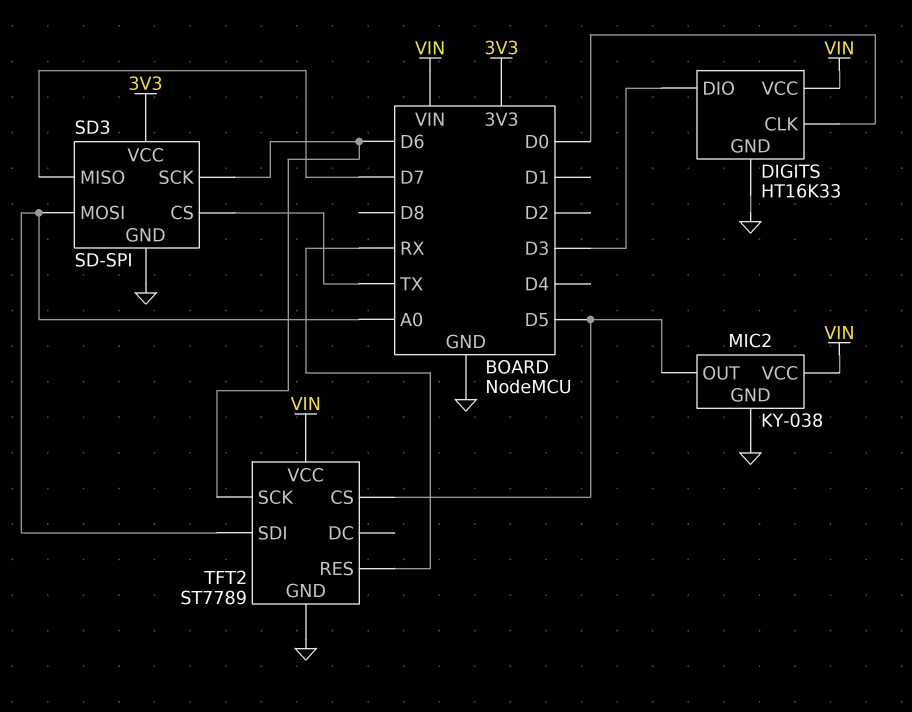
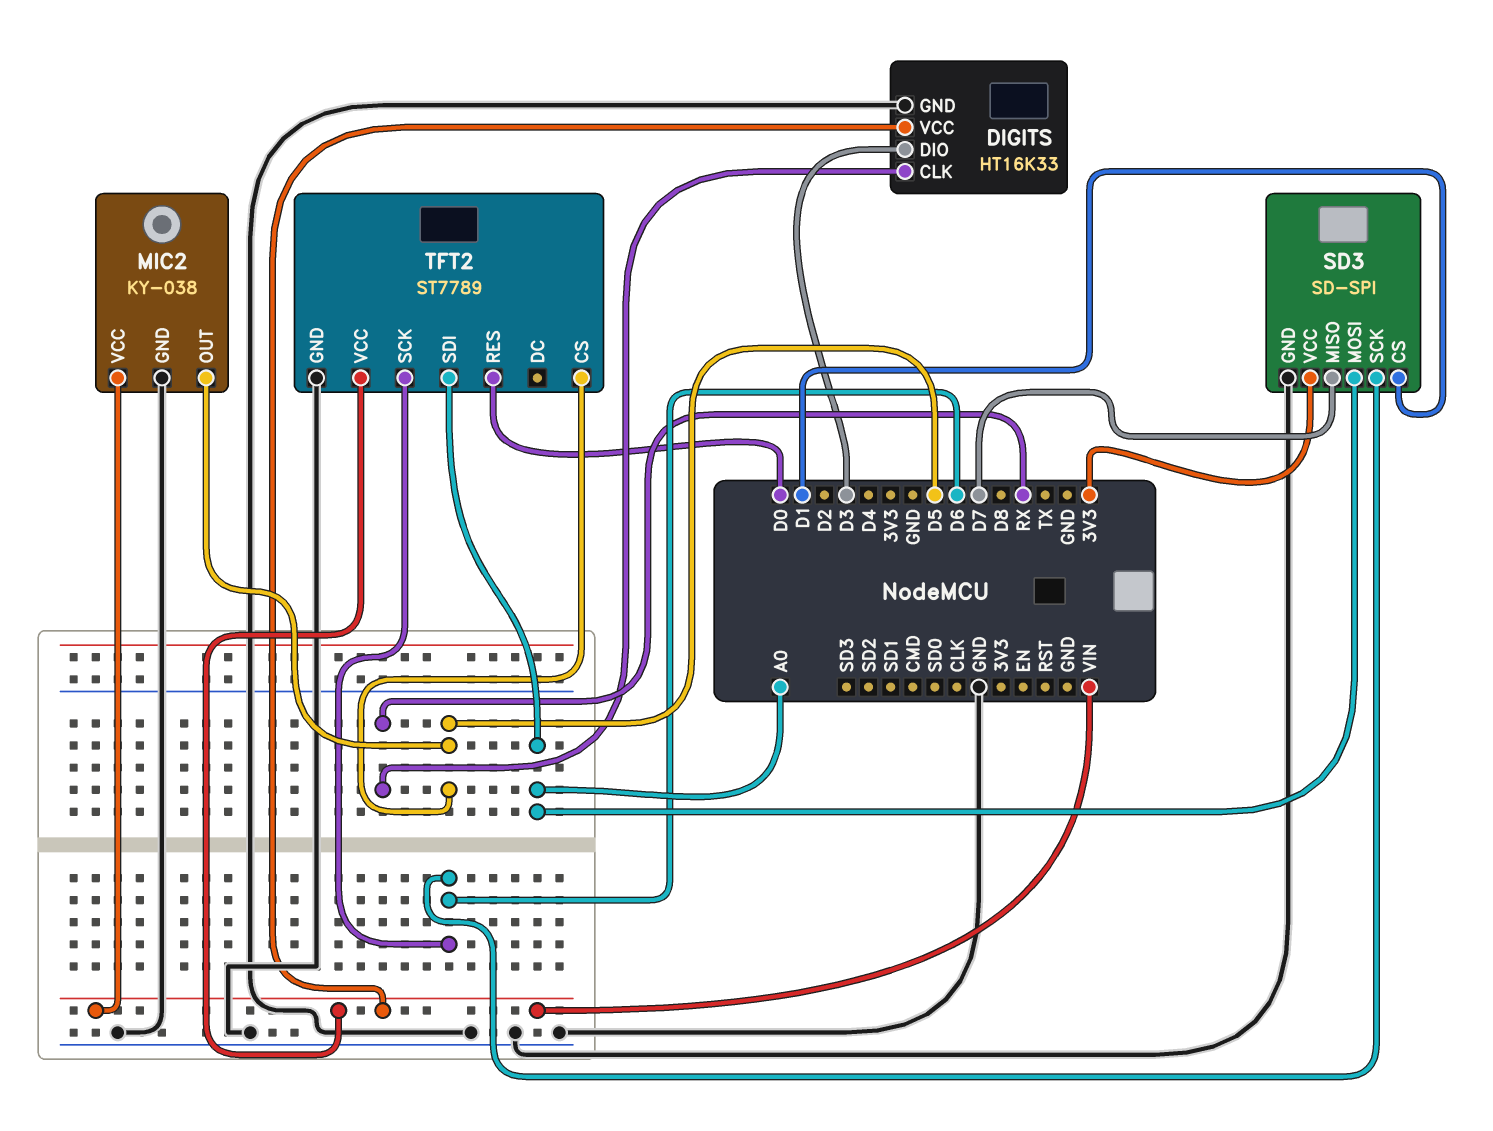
DIGITS pin CLK: D0 -> RX
SD3 pin CS: TX -> D1
TFT2 pin RES: RX -> D0

